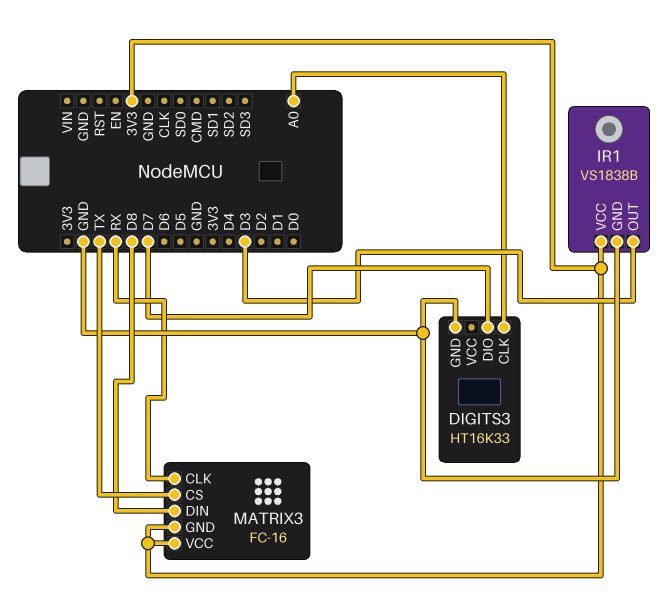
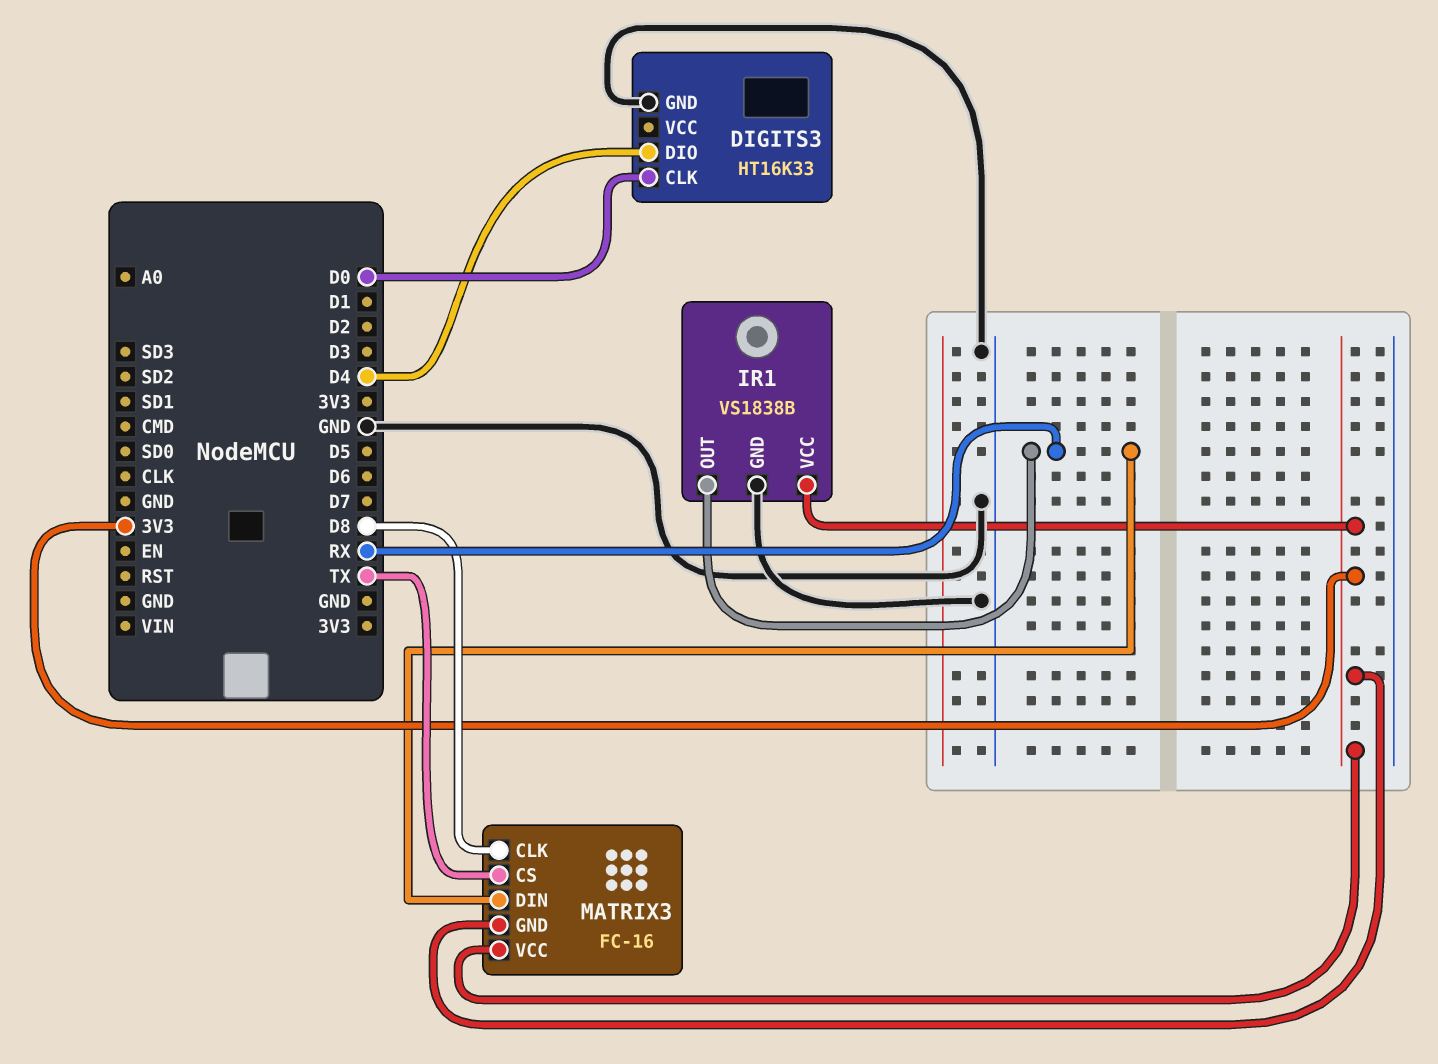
DIGITS3 pin CLK: A0 -> D0
DIGITS3 pin DIO: D7 -> D4
IR1 pin OUT: D3 -> RX
MATRIX3 pin CLK: RX -> D8
MATRIX3 pin DIN: D8 -> RX

